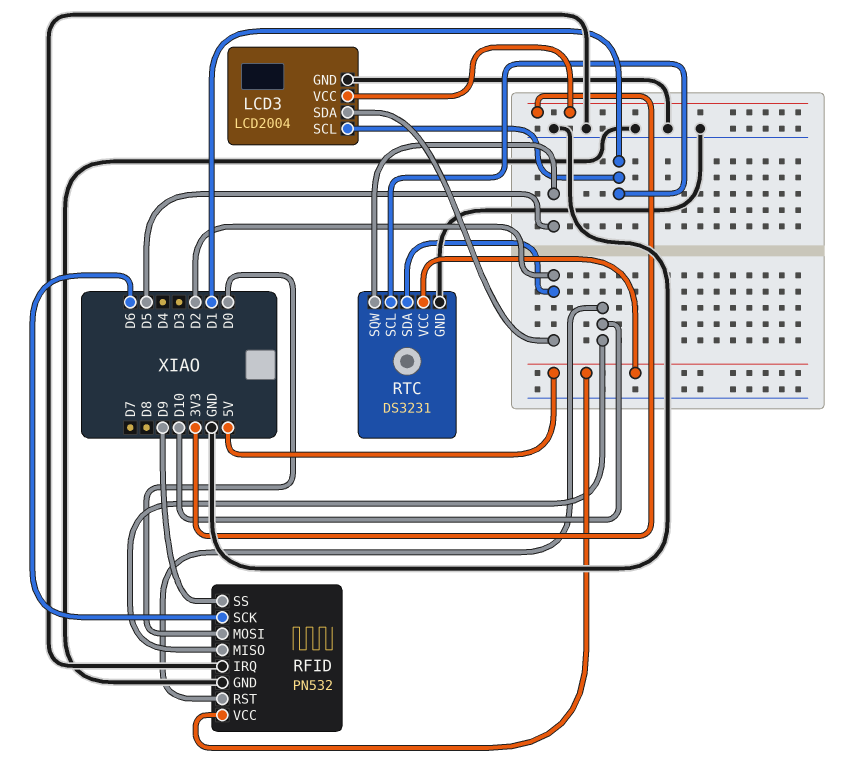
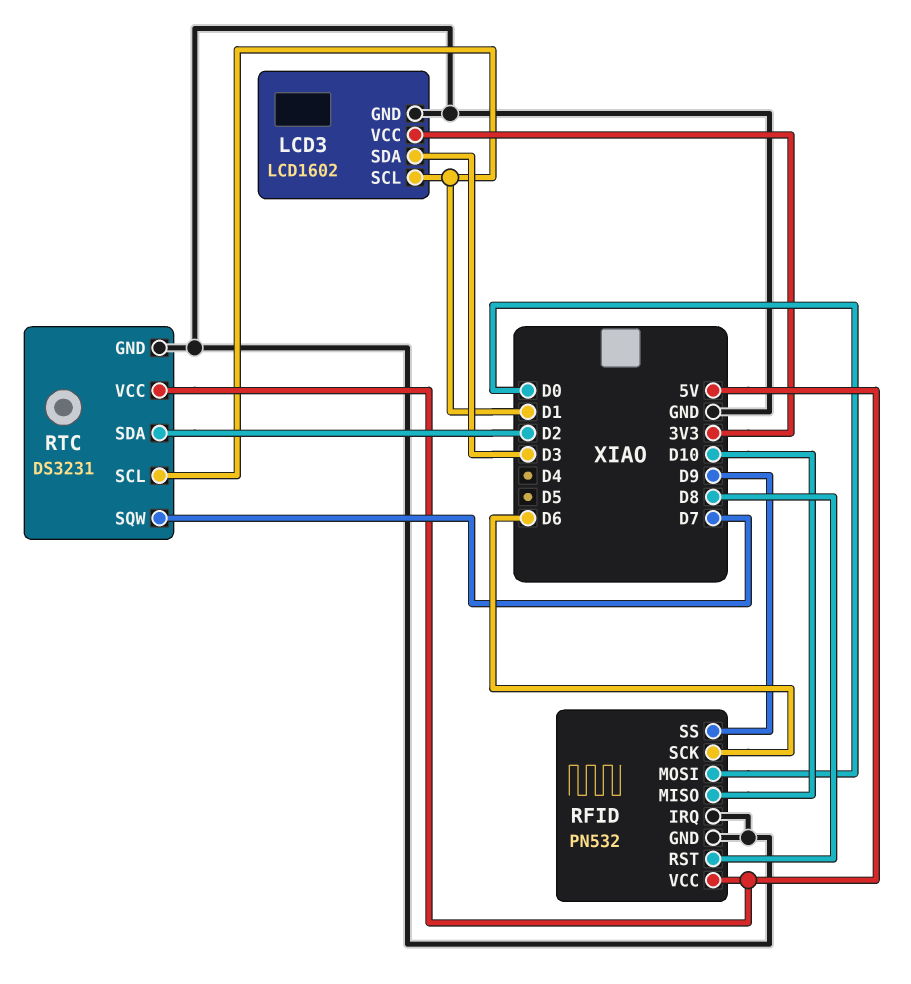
LCD3: LCD2004 -> LCD1602
LCD3 pin SDA: D2 -> D3
RFID pin RST: D10 -> D8
RTC pin SQW: D5 -> D7

